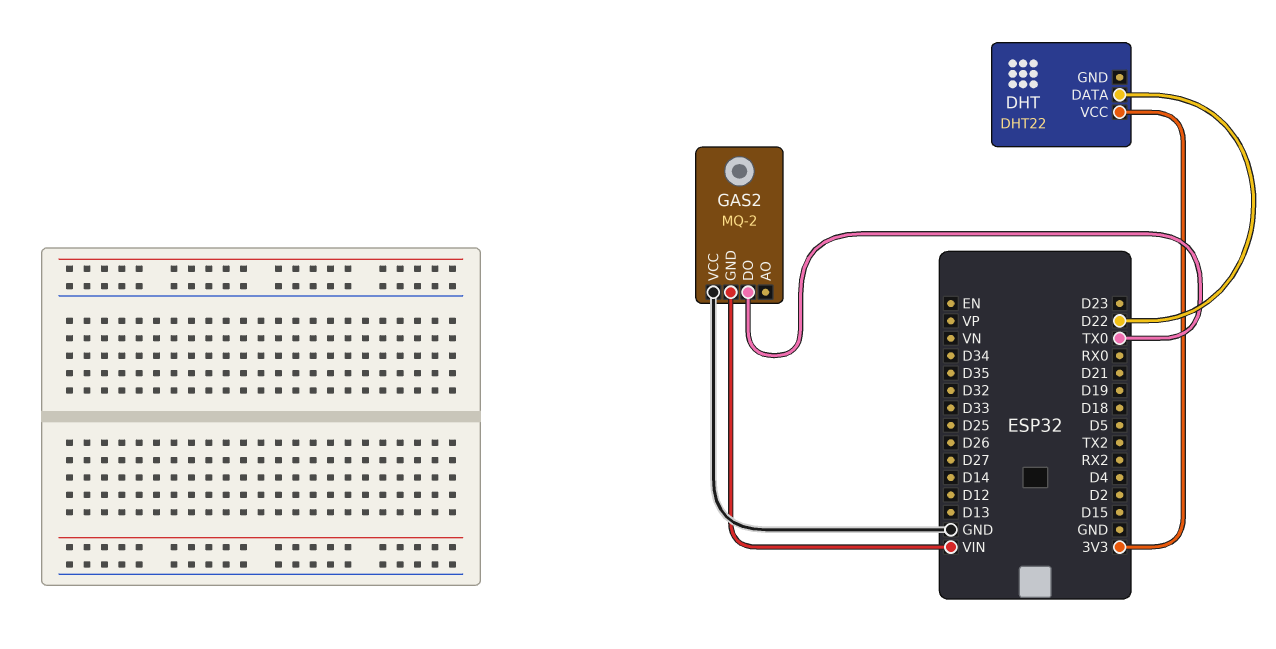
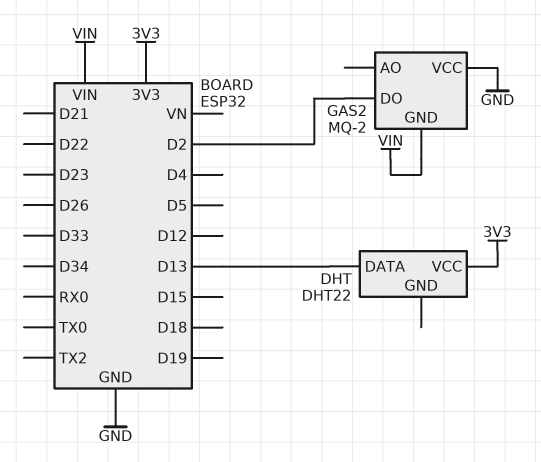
DHT pin DATA: D22 -> D13
GAS2 pin DO: TX0 -> D2

